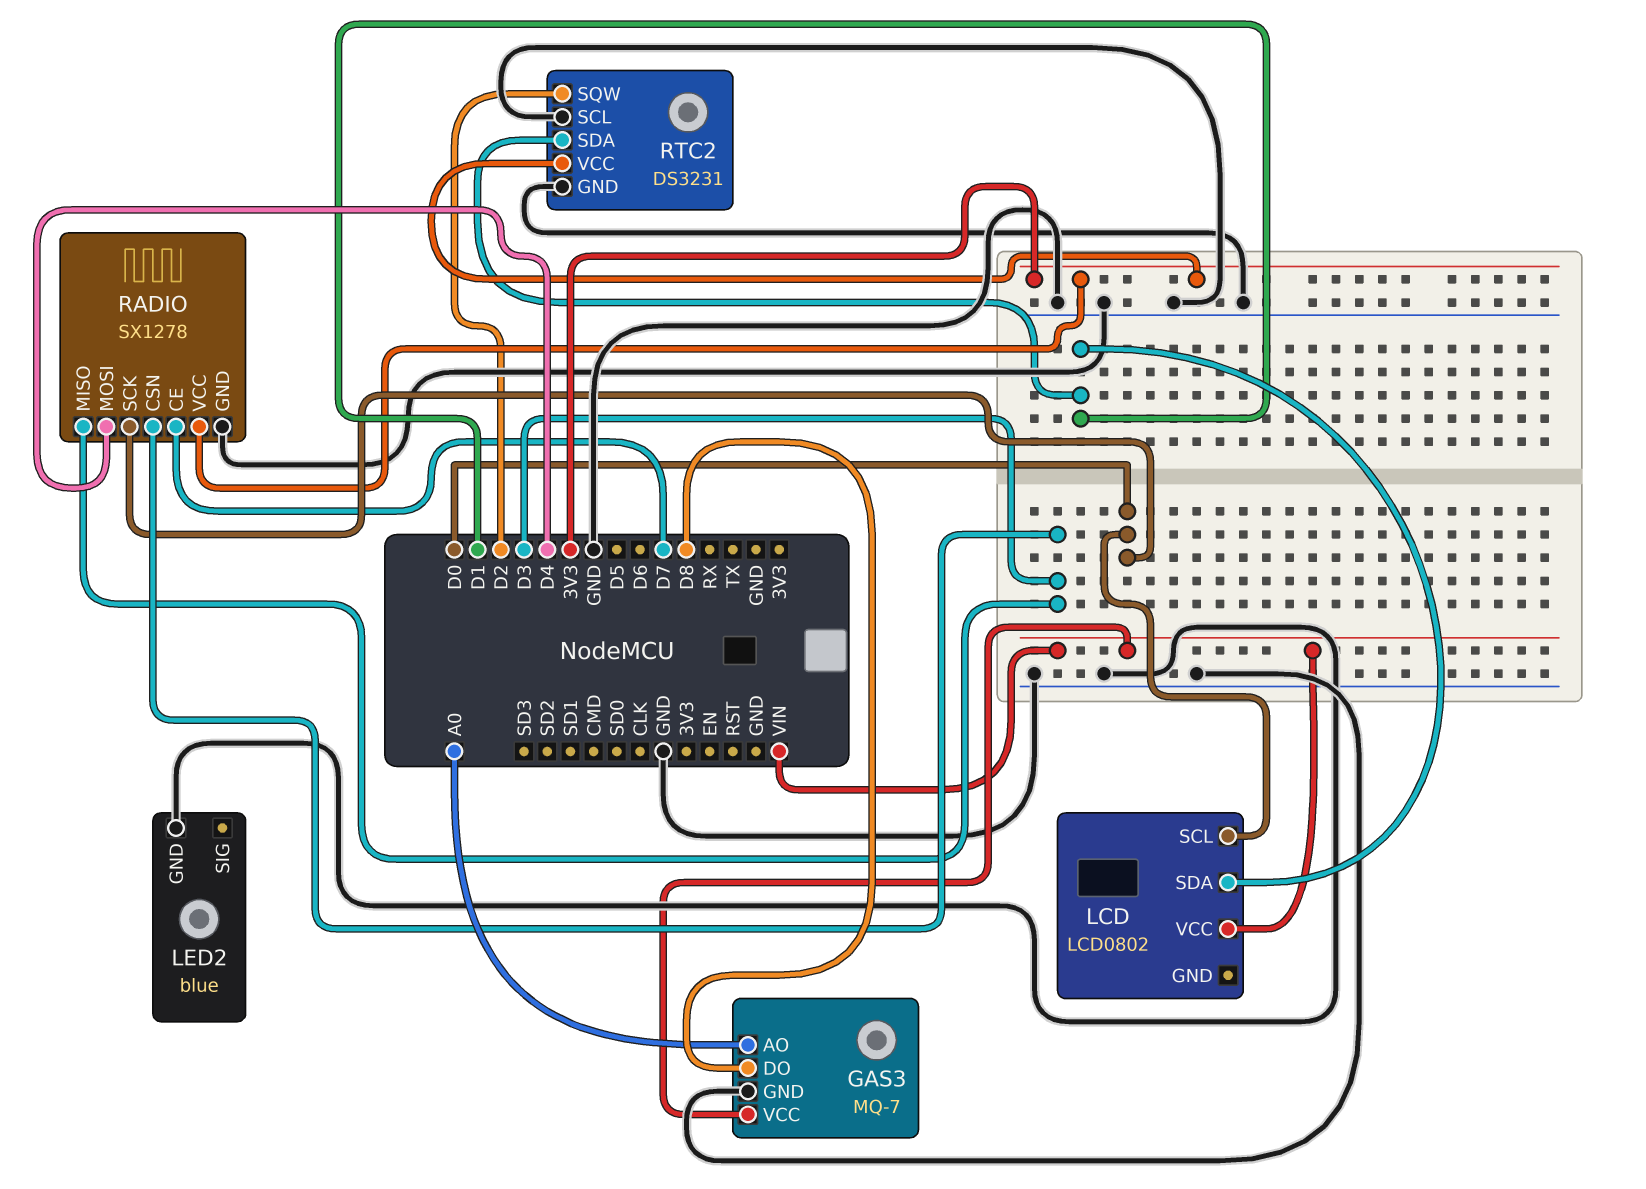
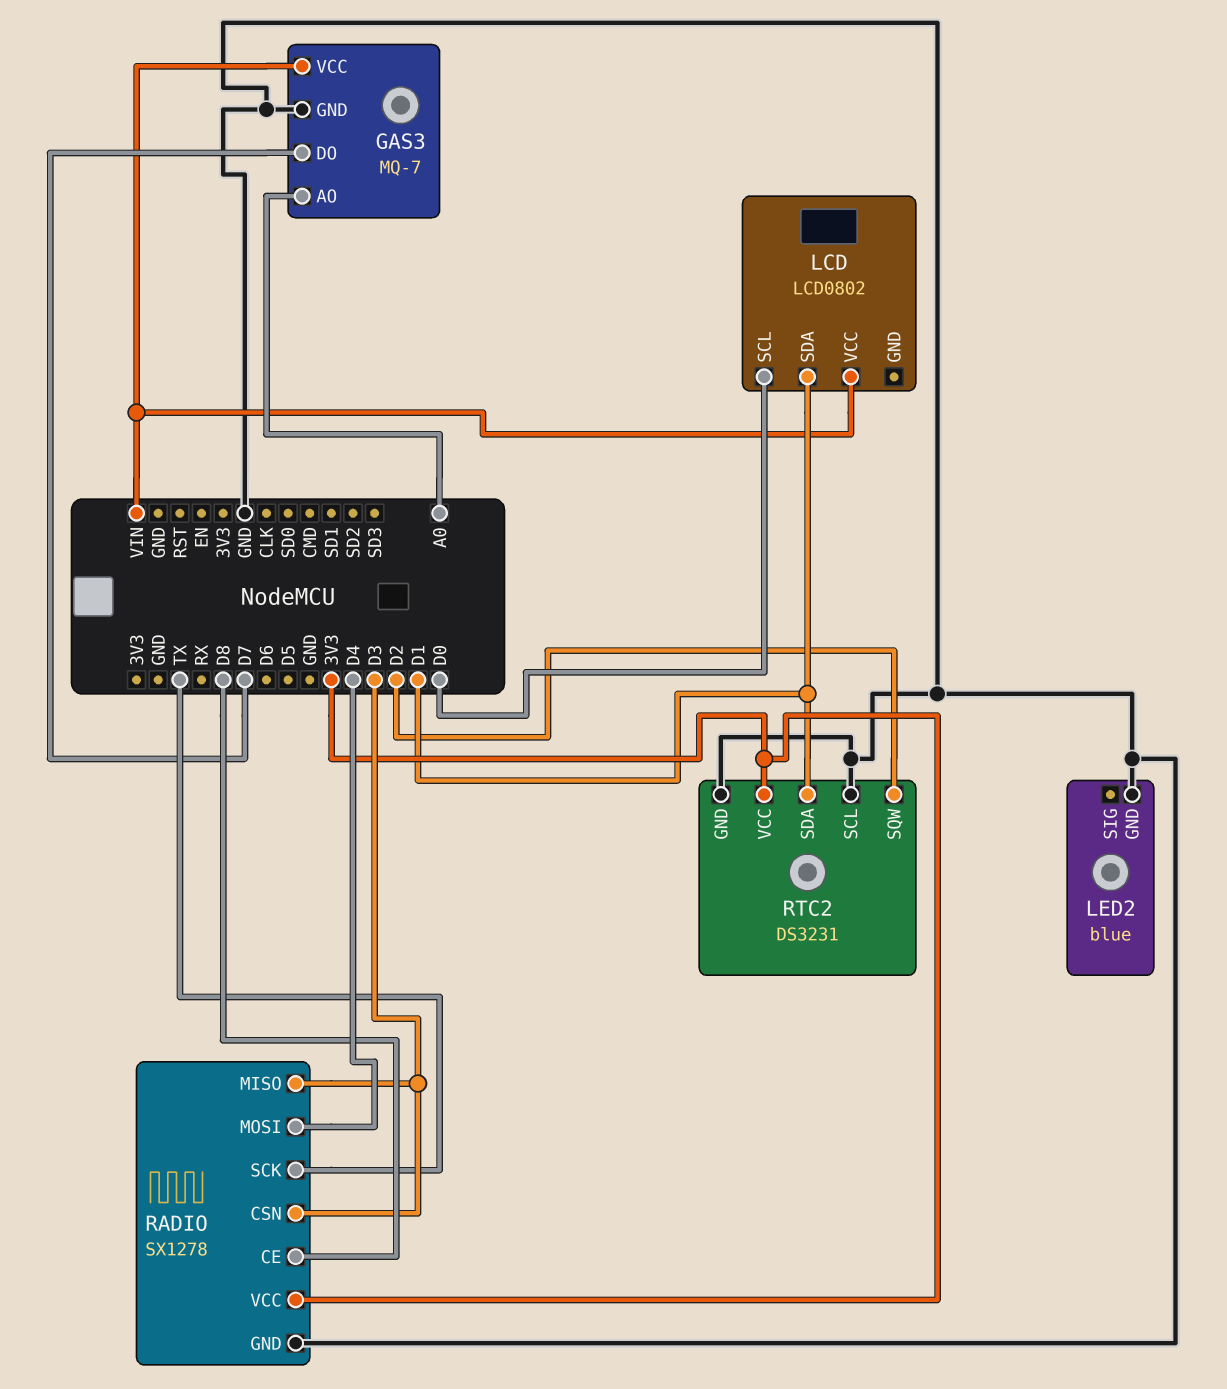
GAS3 pin DO: D8 -> D7
RADIO pin CE: D7 -> D8
RADIO pin SCK: D0 -> TX

